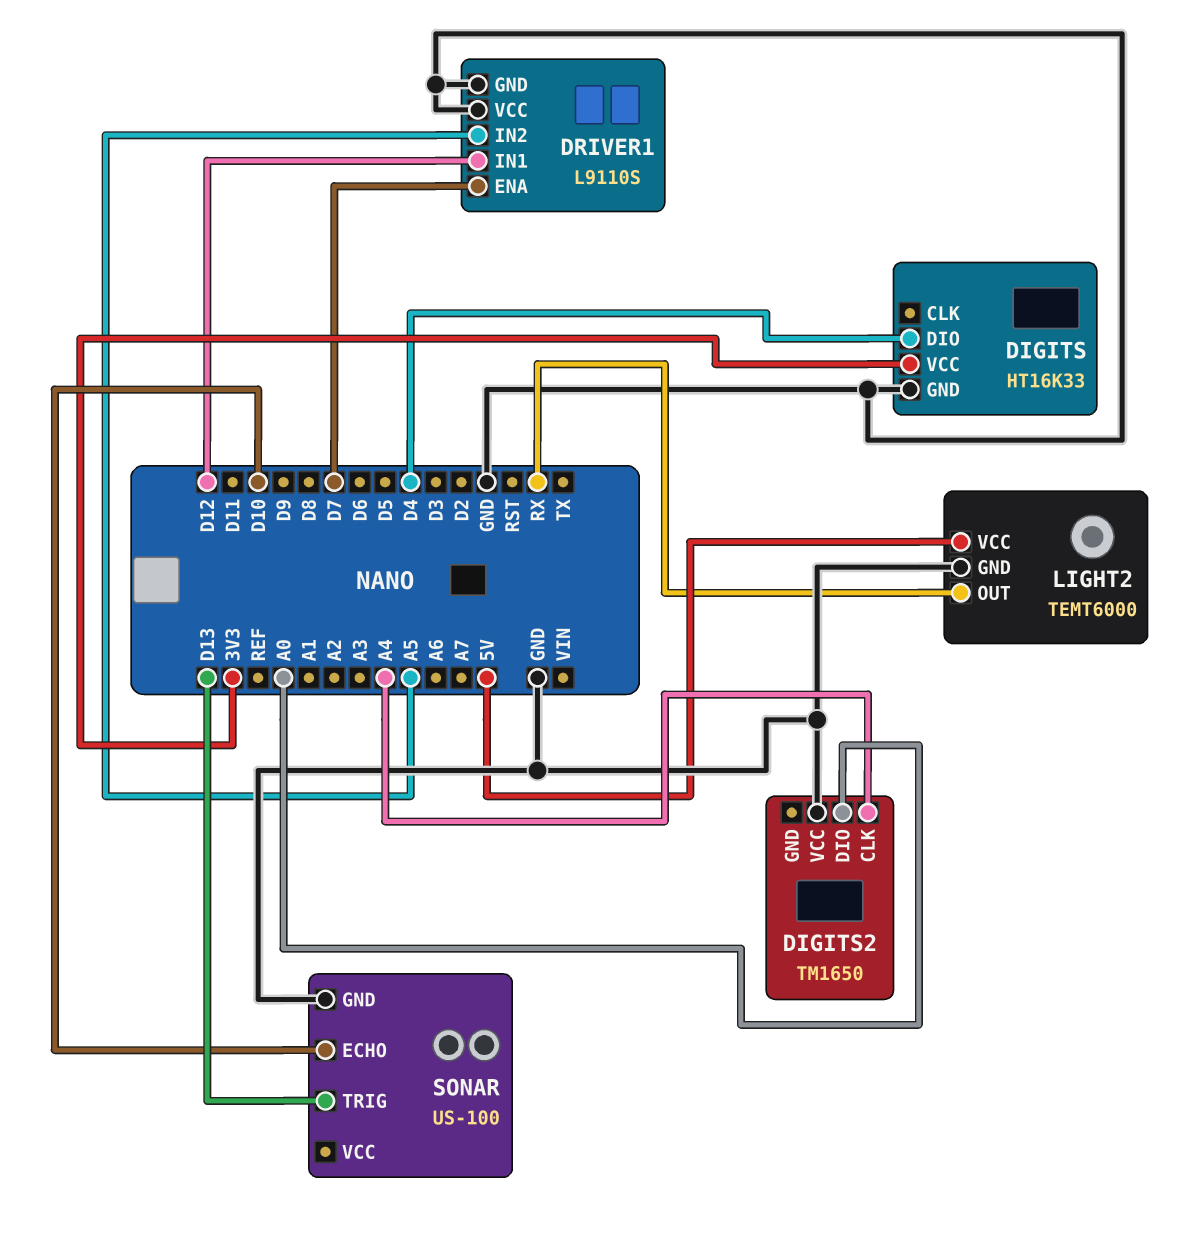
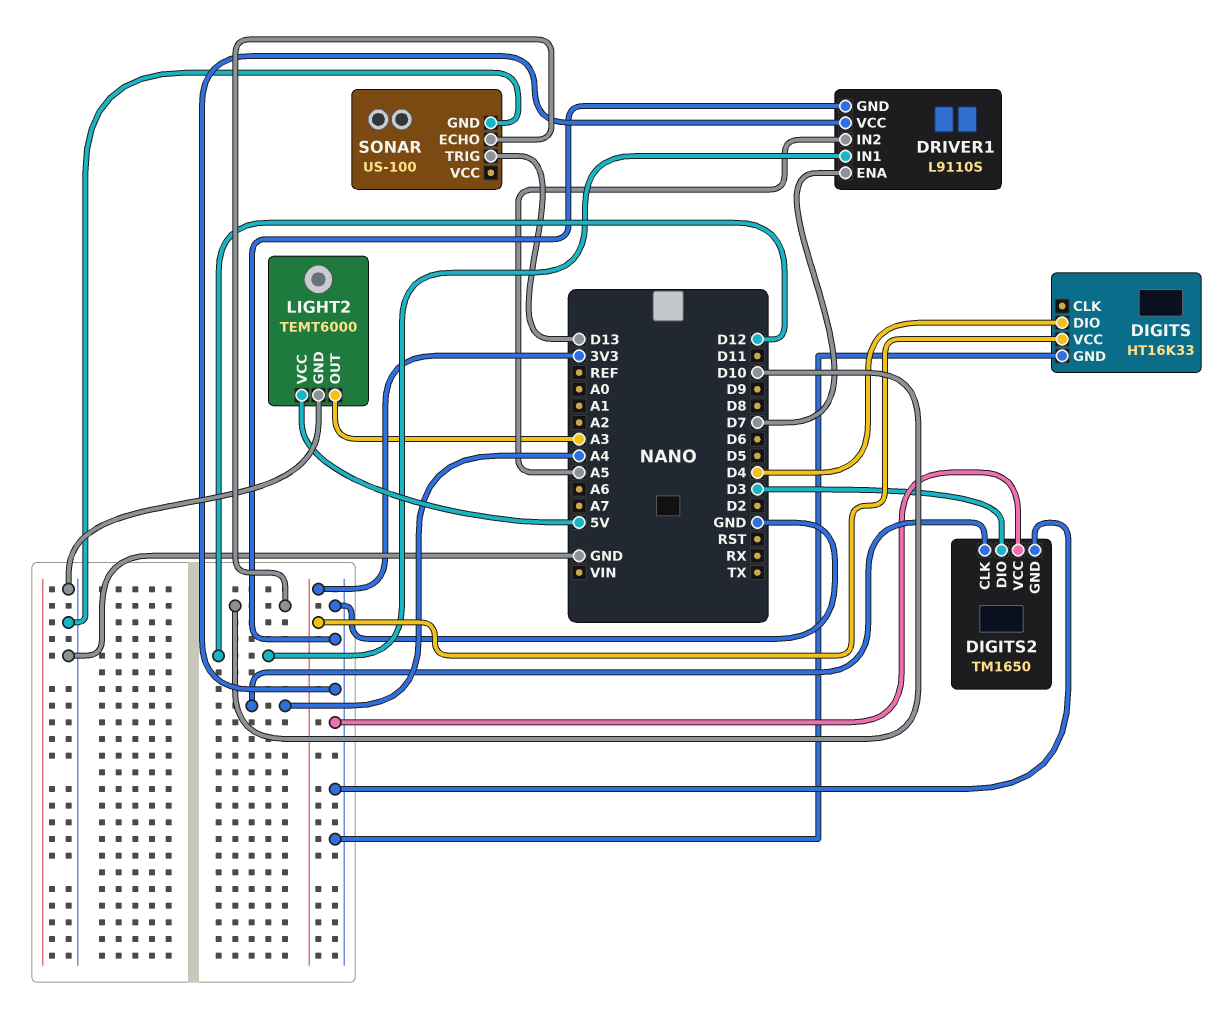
DIGITS2 pin DIO: A0 -> D3
DIGITS2 pin GND: none -> GND
LIGHT2 pin OUT: RX -> A3

